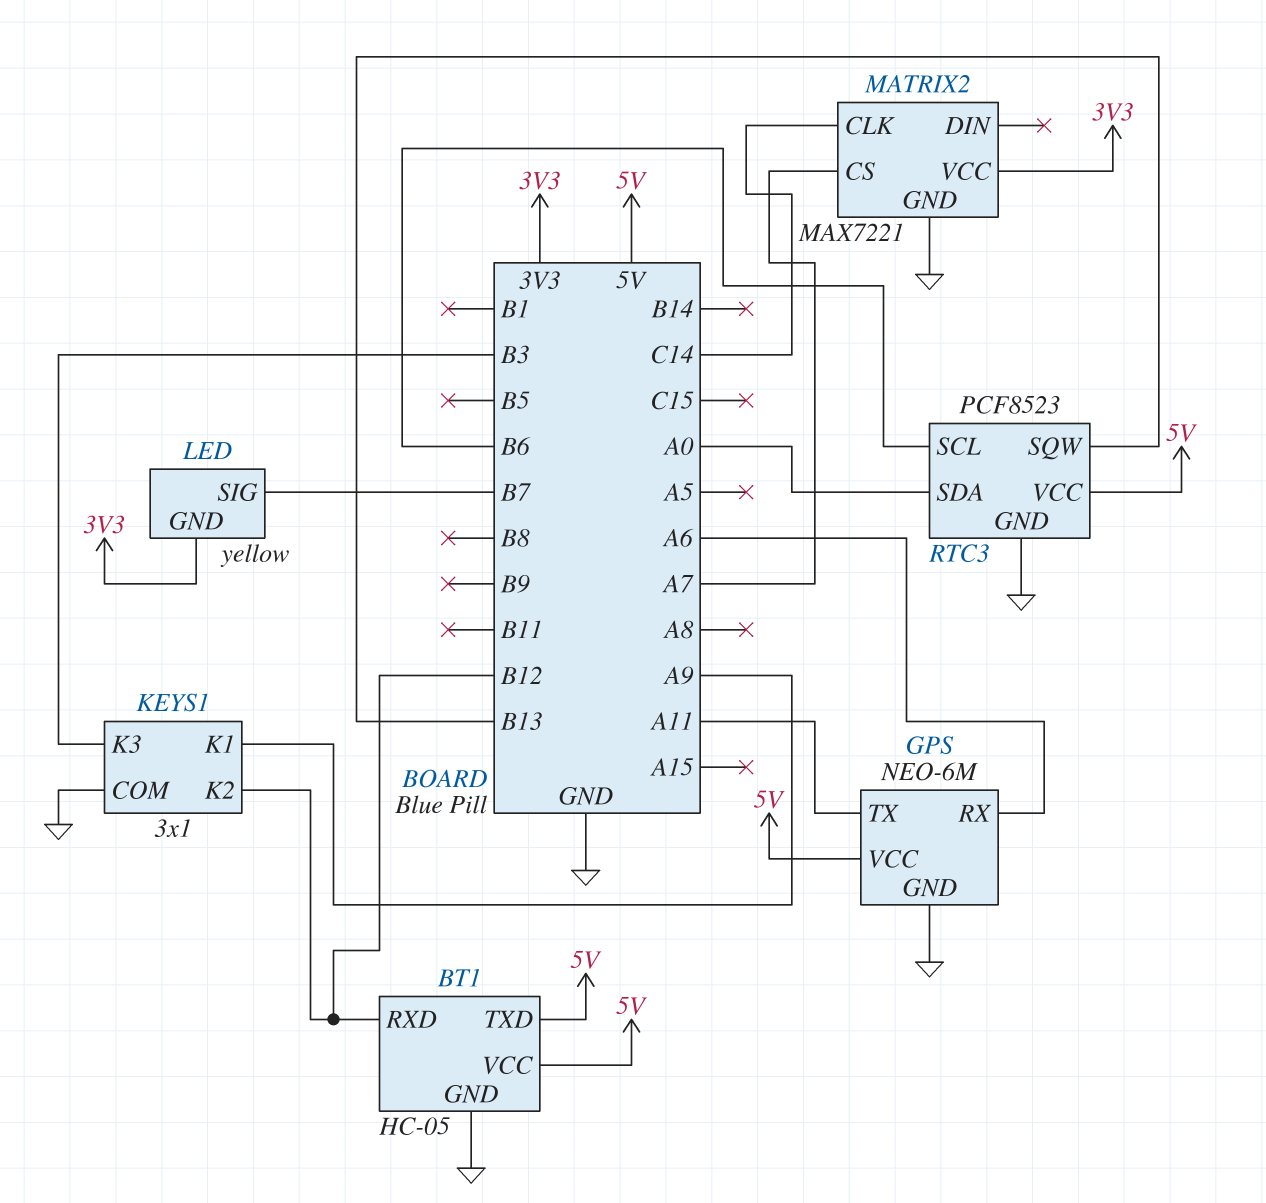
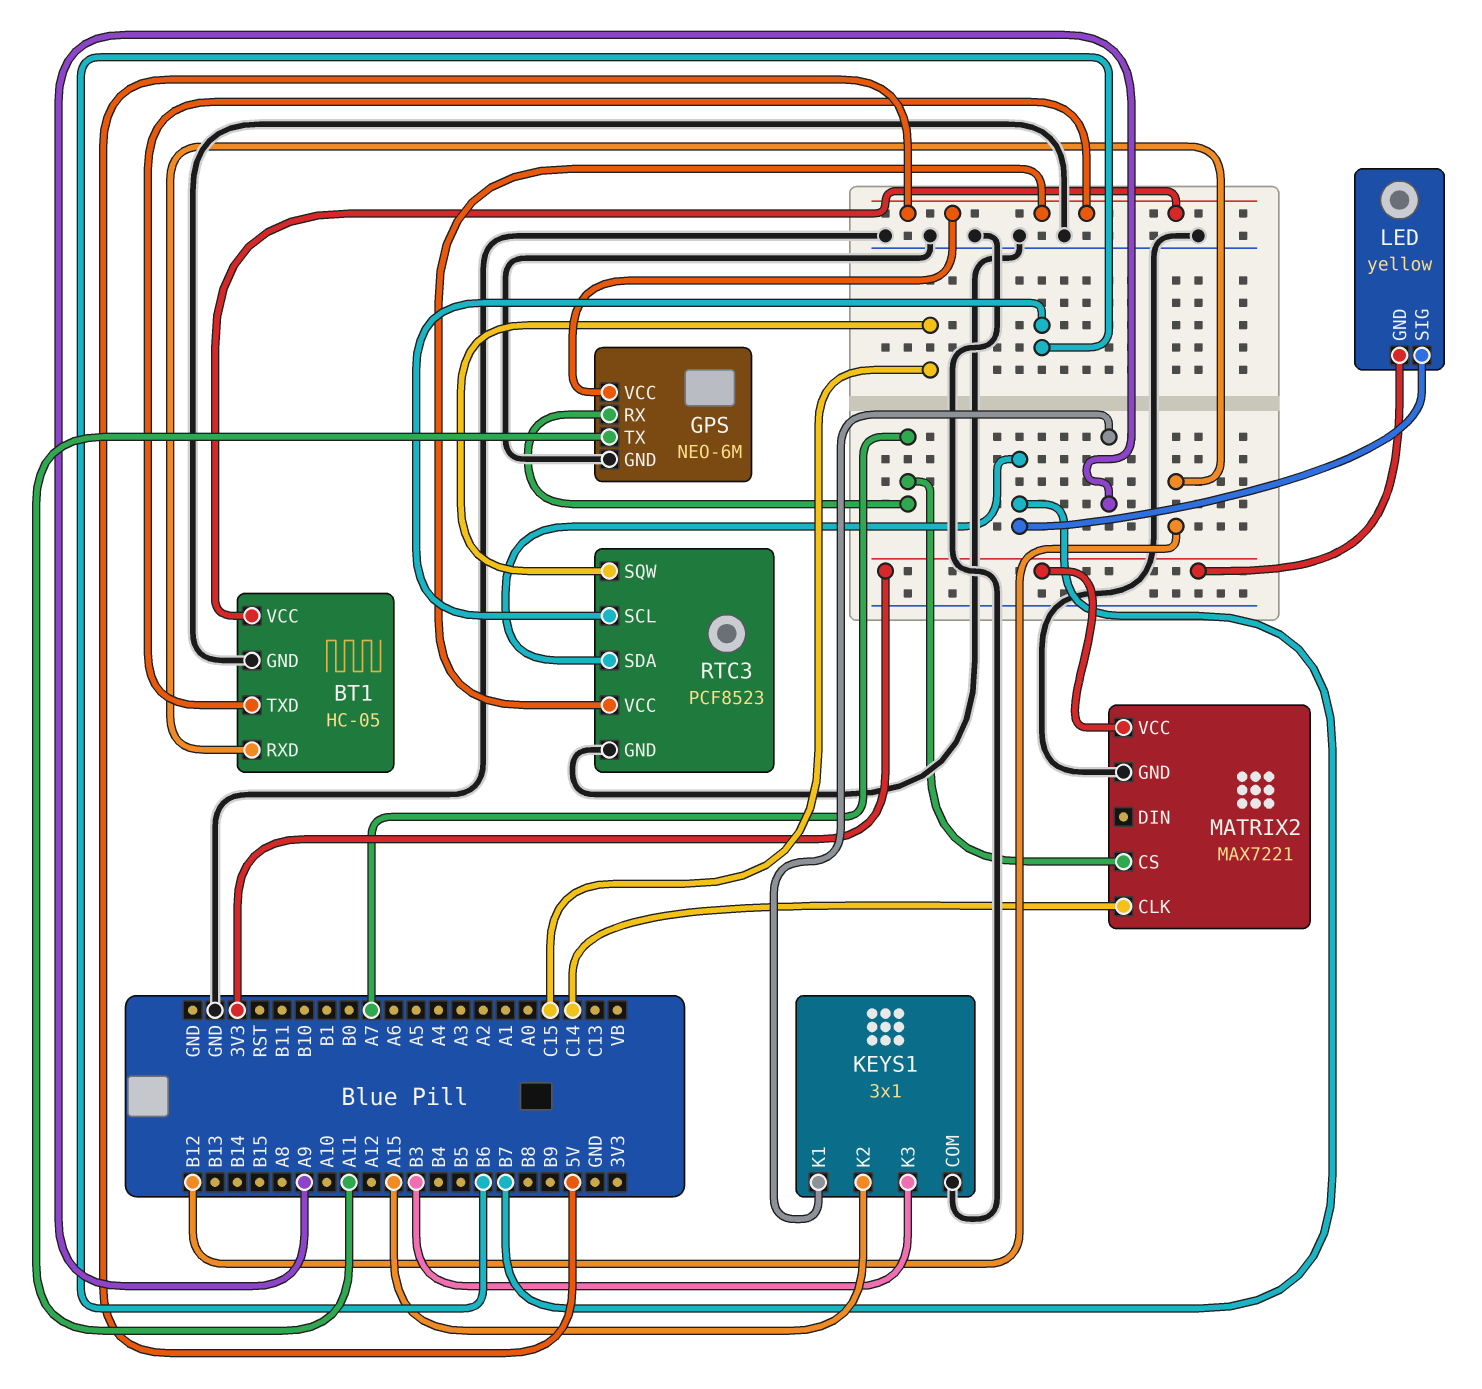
GPS pin RX: A6 -> A7
KEYS1 pin K2: B12 -> A15
RTC3 pin SDA: A0 -> B7
RTC3 pin SQW: B13 -> C15

